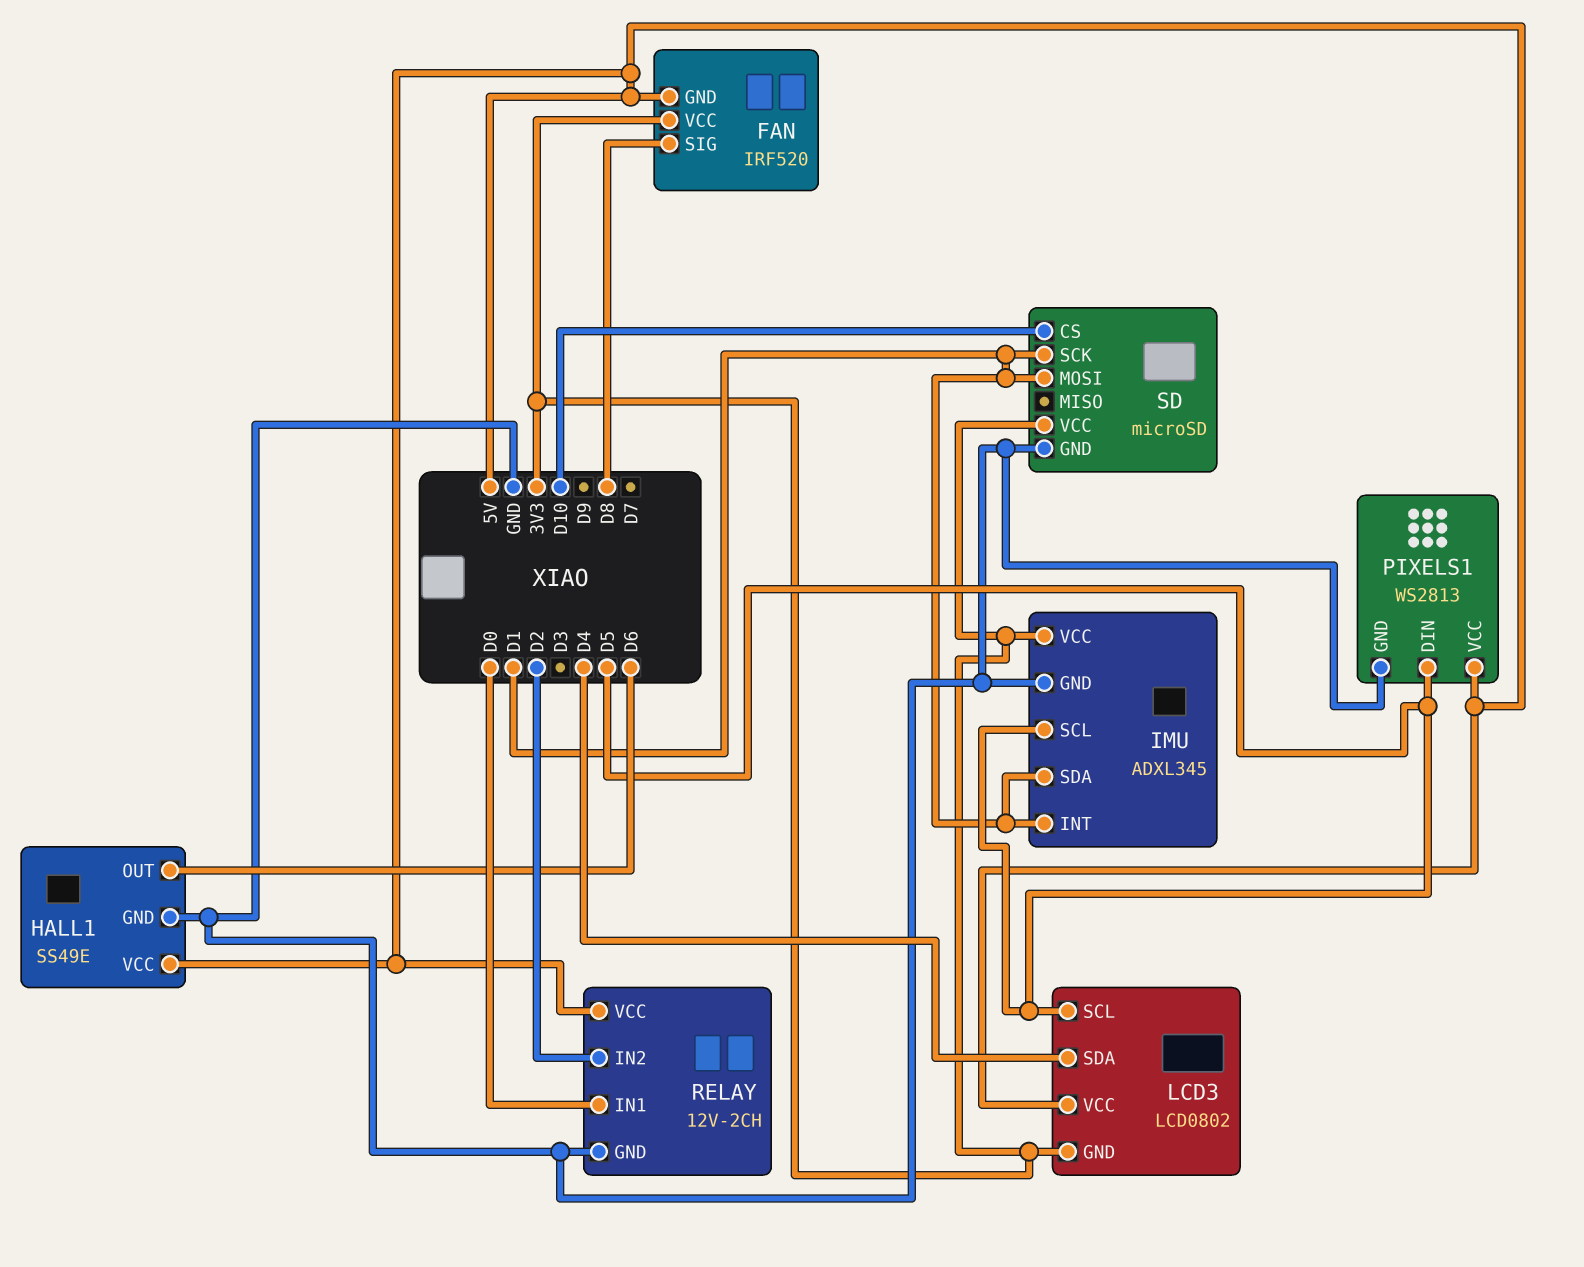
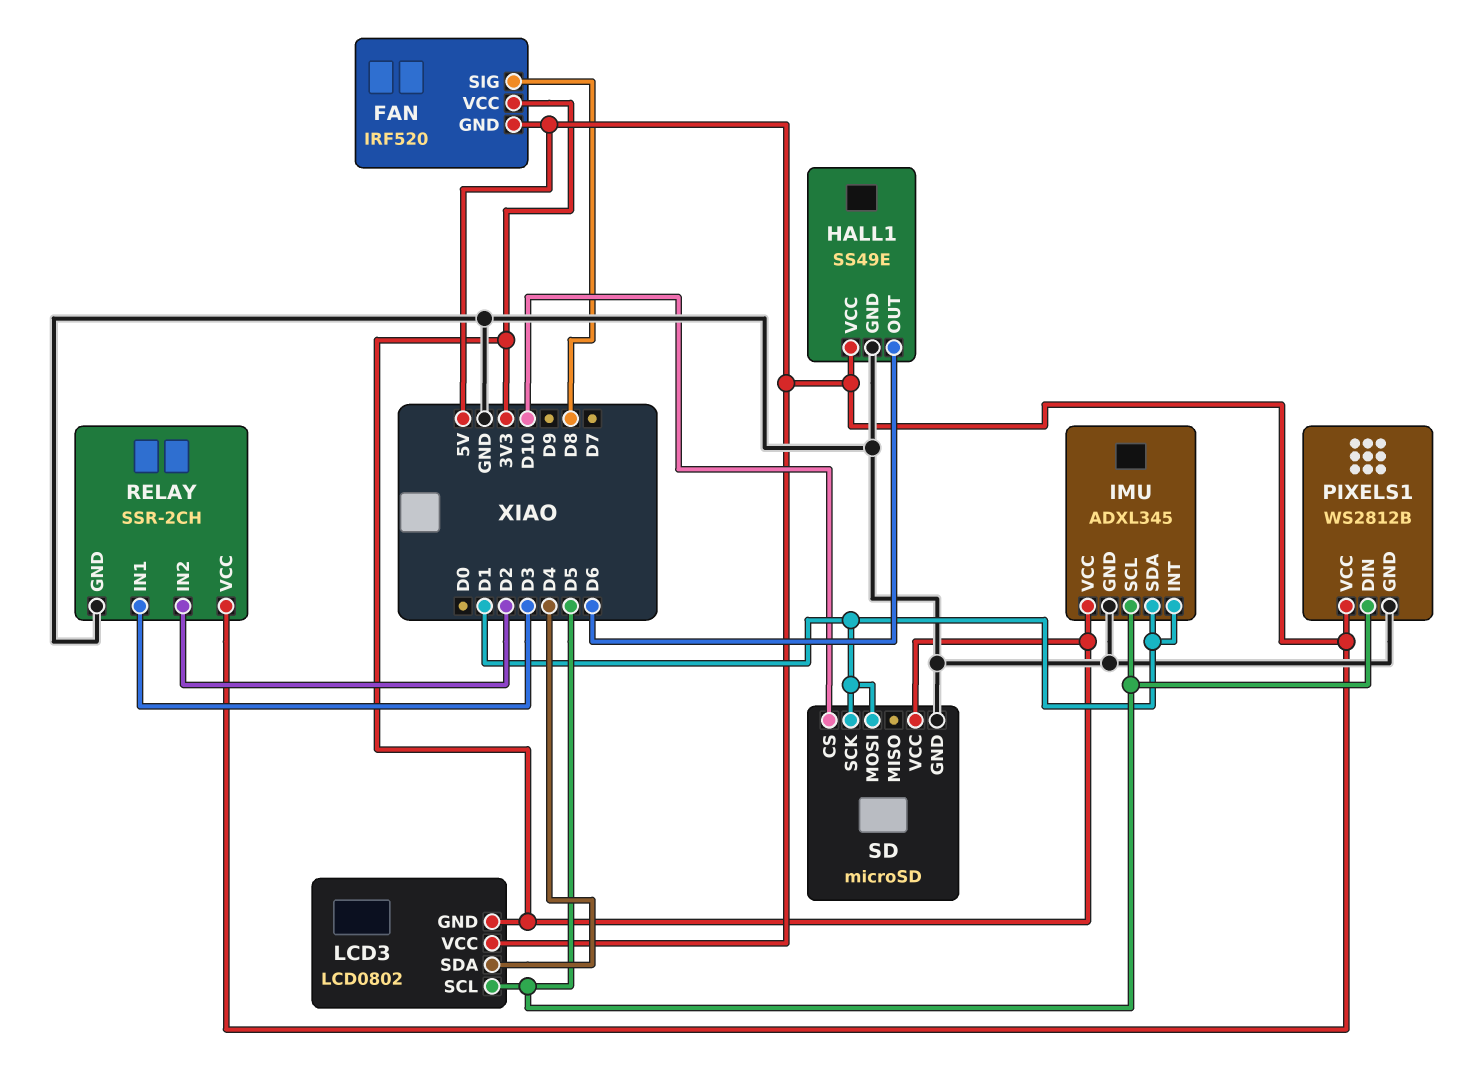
PIXELS1: WS2813 -> WS2812B
RELAY: 12V-2CH -> SSR-2CH
RELAY pin IN1: D0 -> D3

